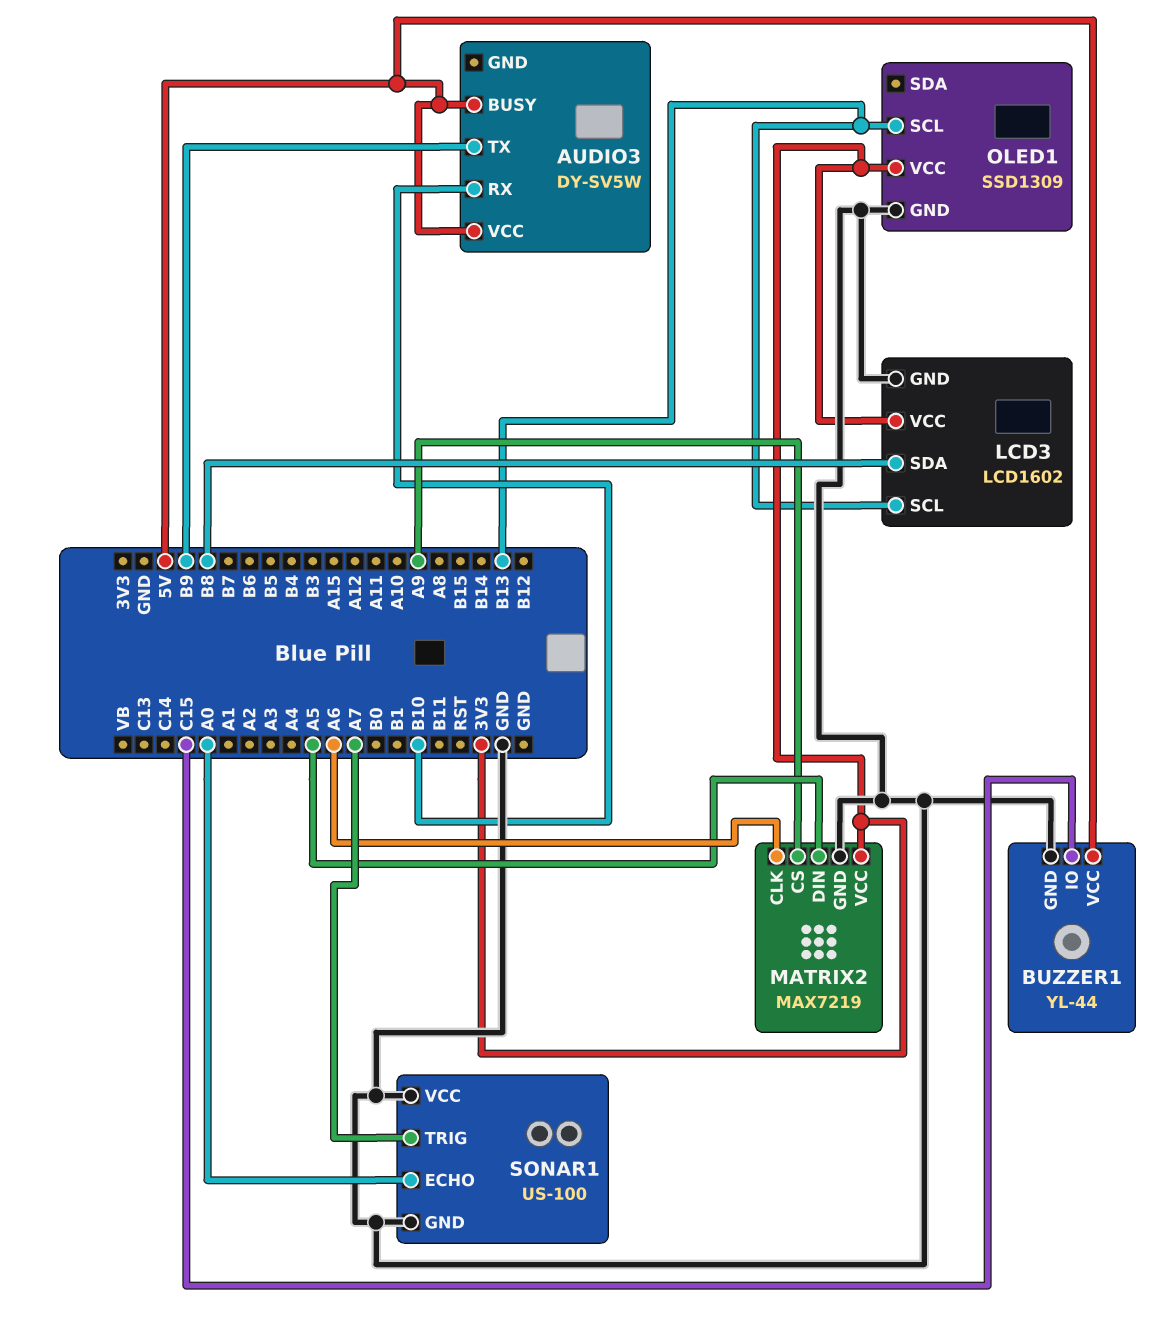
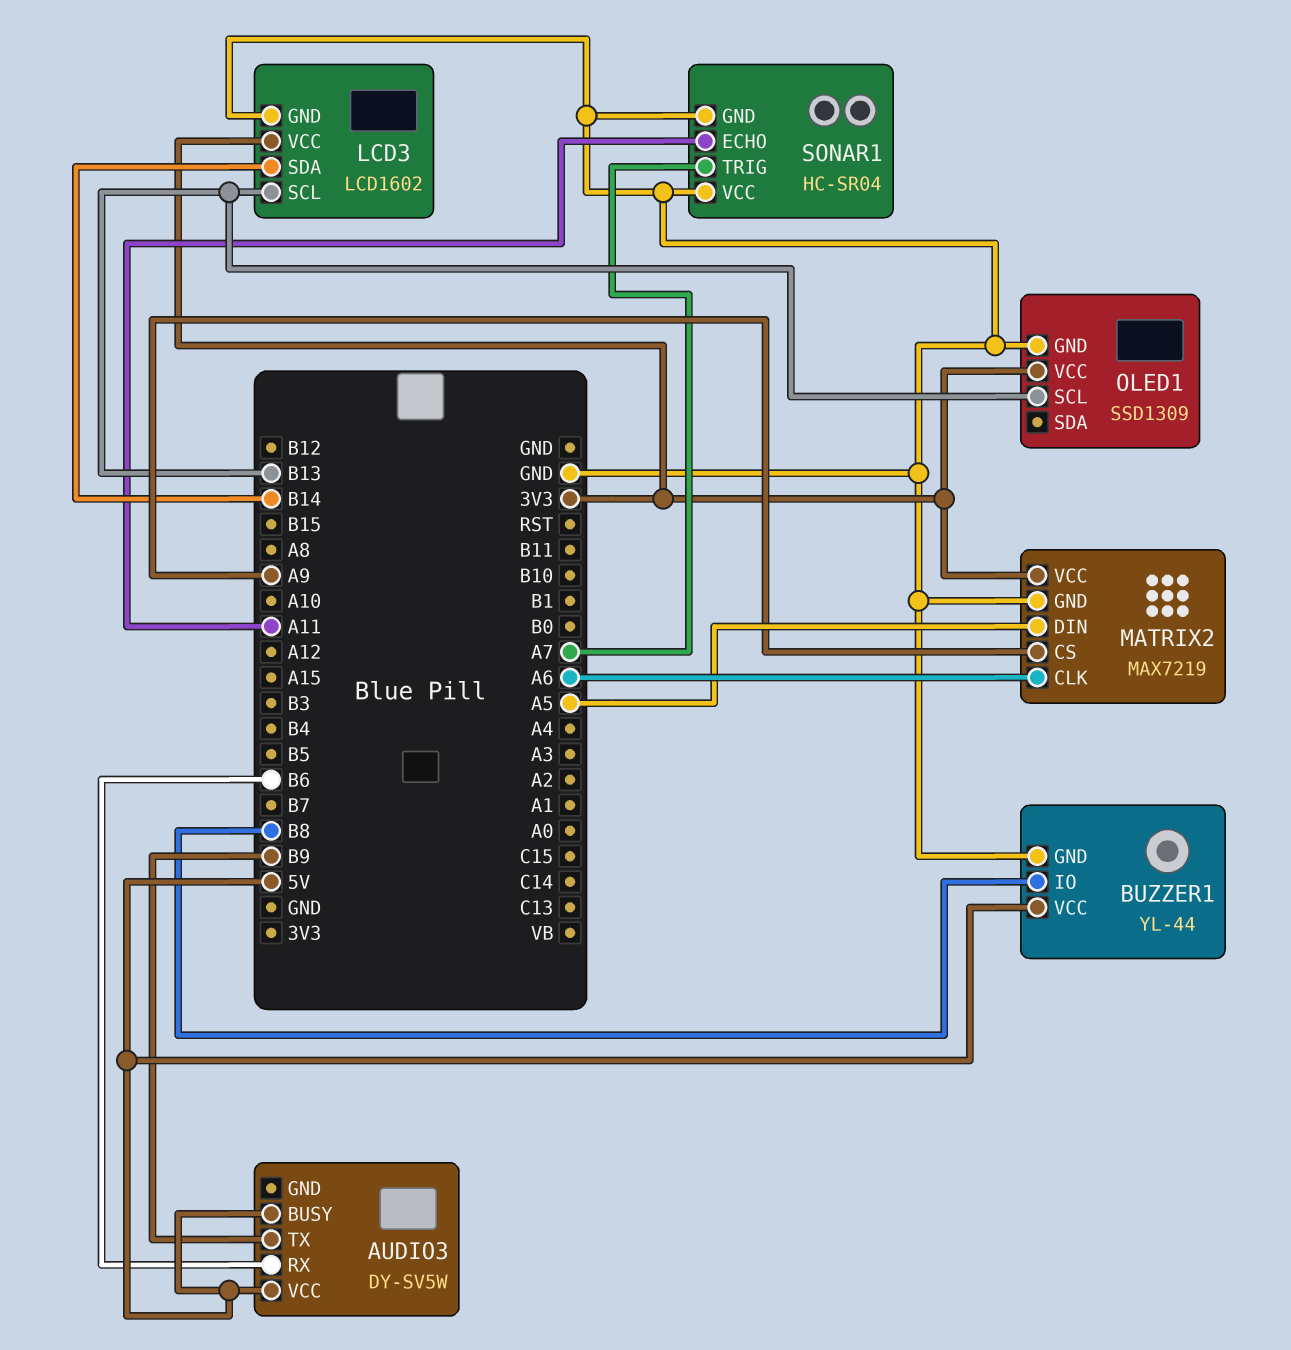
AUDIO3 pin RX: B10 -> B6
BUZZER1 pin IO: C15 -> B8
LCD3 pin SDA: B8 -> B14
SONAR1: US-100 -> HC-SR04
SONAR1 pin ECHO: A0 -> A11

